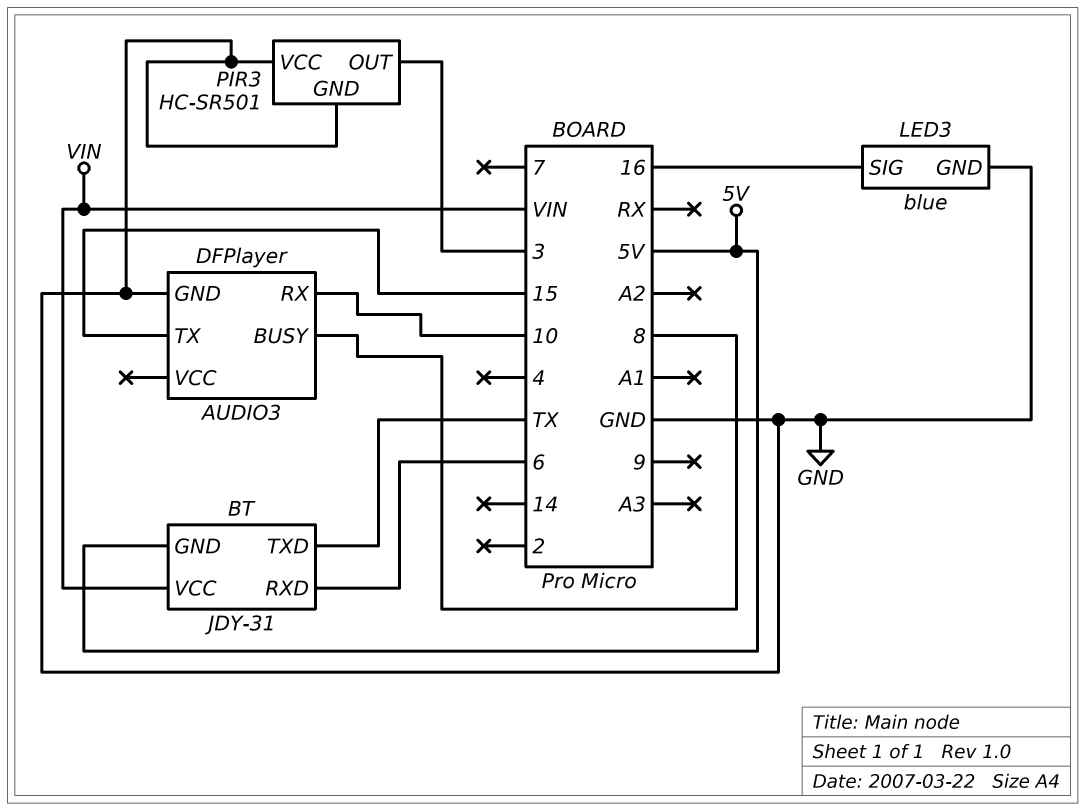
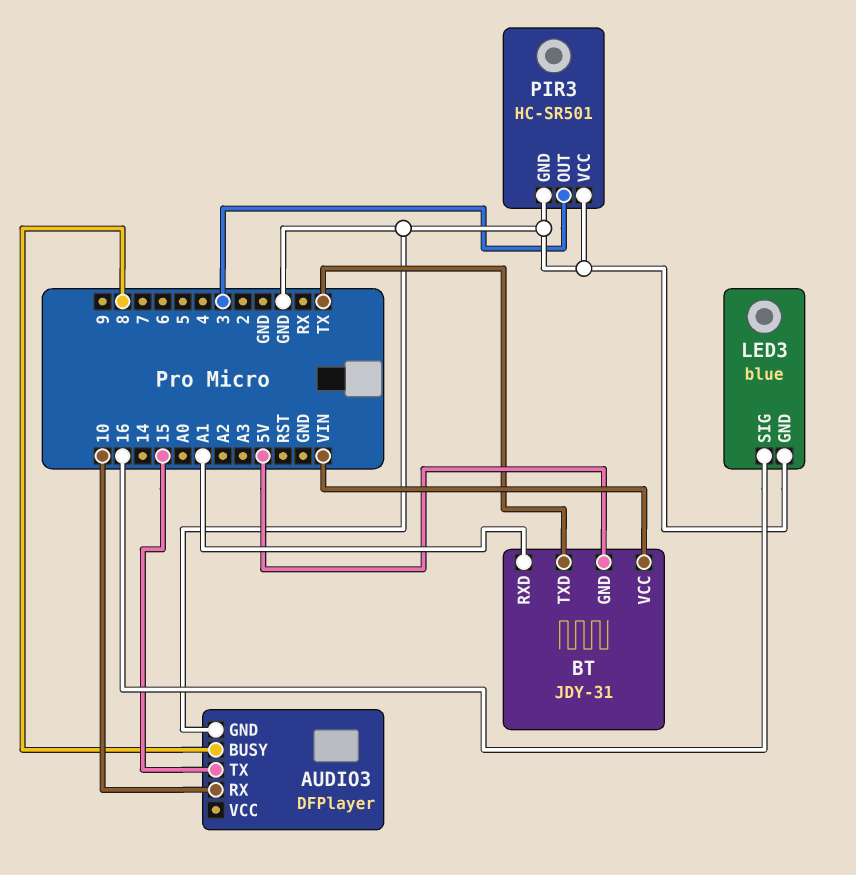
BT pin RXD: 6 -> A1

